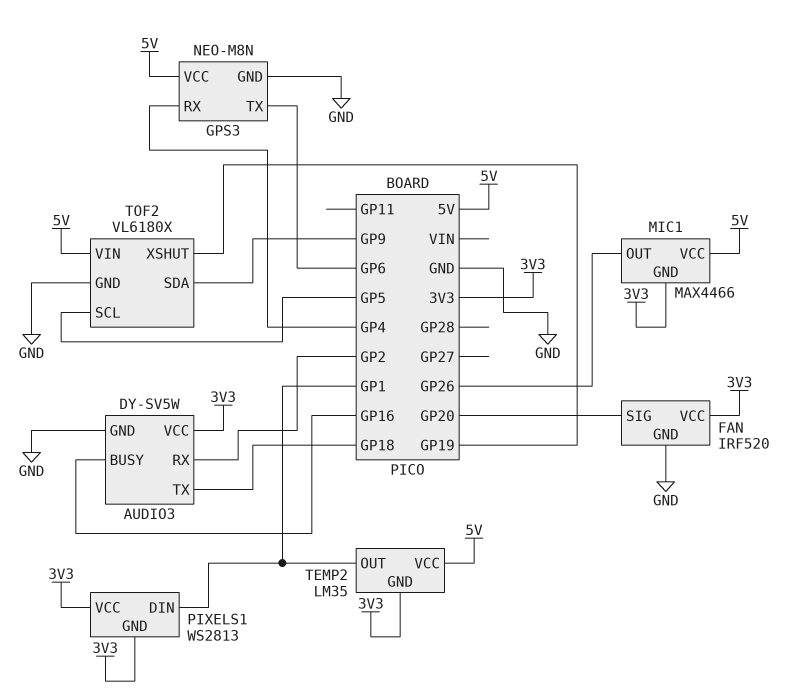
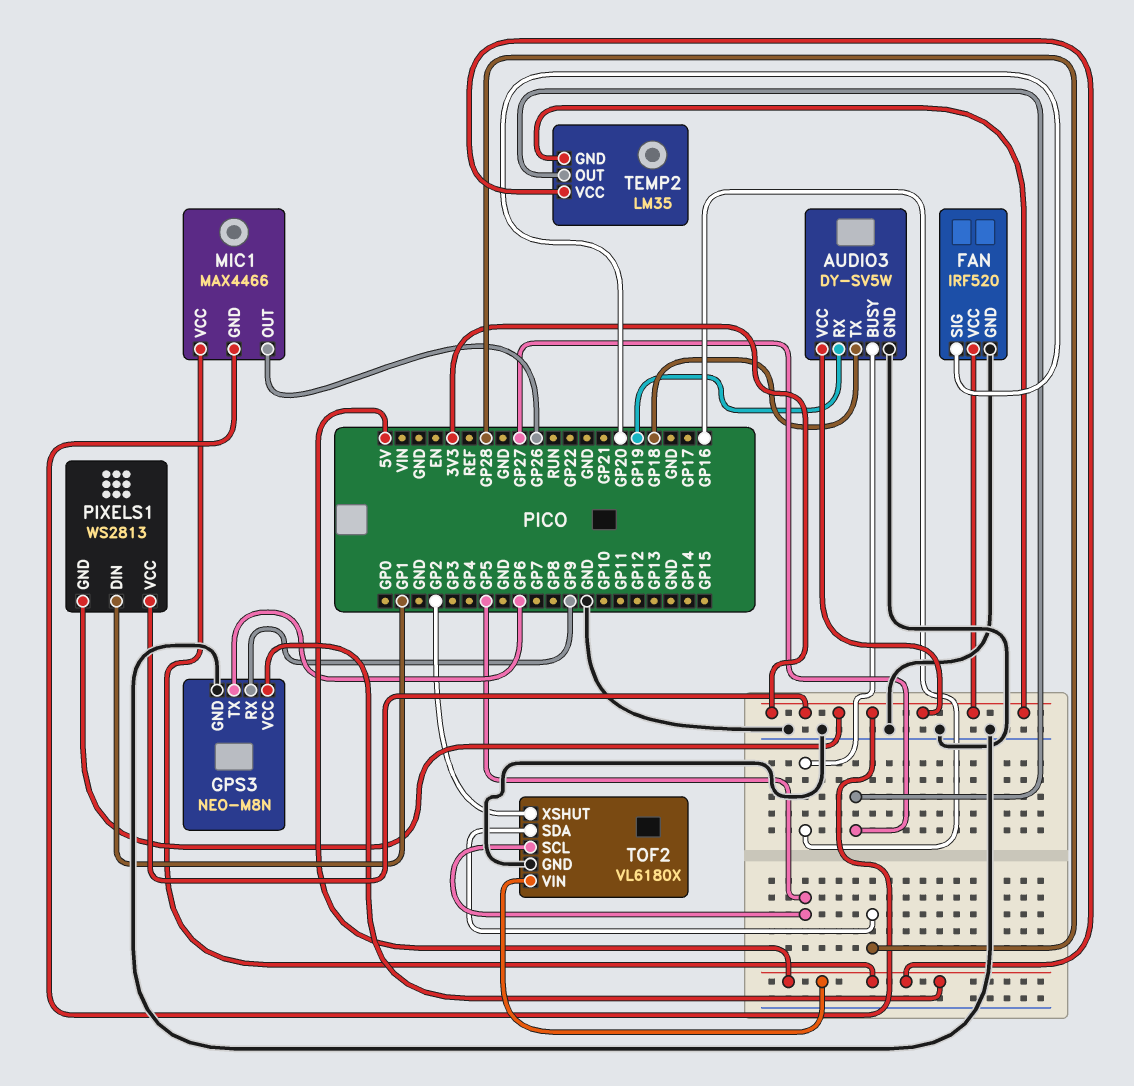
AUDIO3 pin RX: GP2 -> GP19
GPS3 pin RX: GP4 -> GP9
TEMP2 pin OUT: GP1 -> GP27
TOF2 pin SDA: GP9 -> GP28
TOF2 pin XSHUT: GP19 -> GP2

